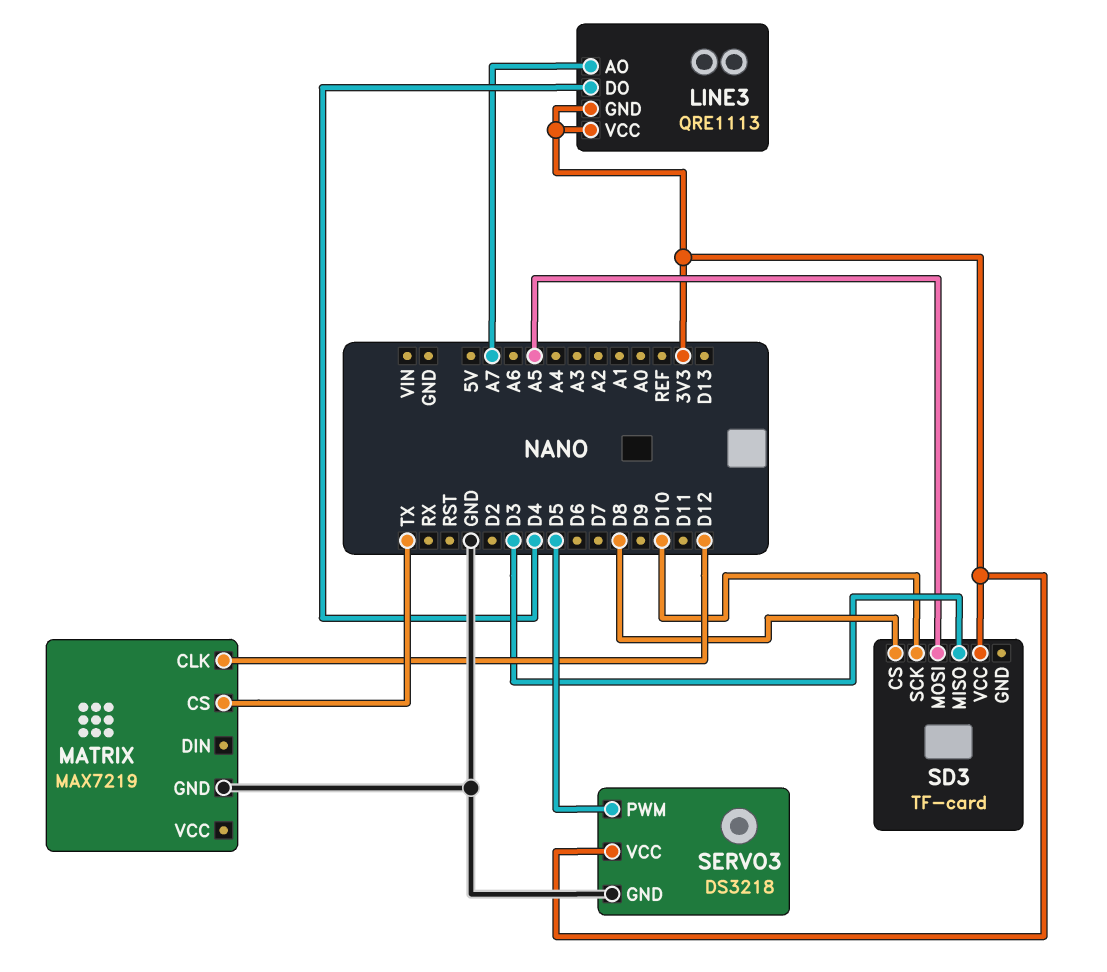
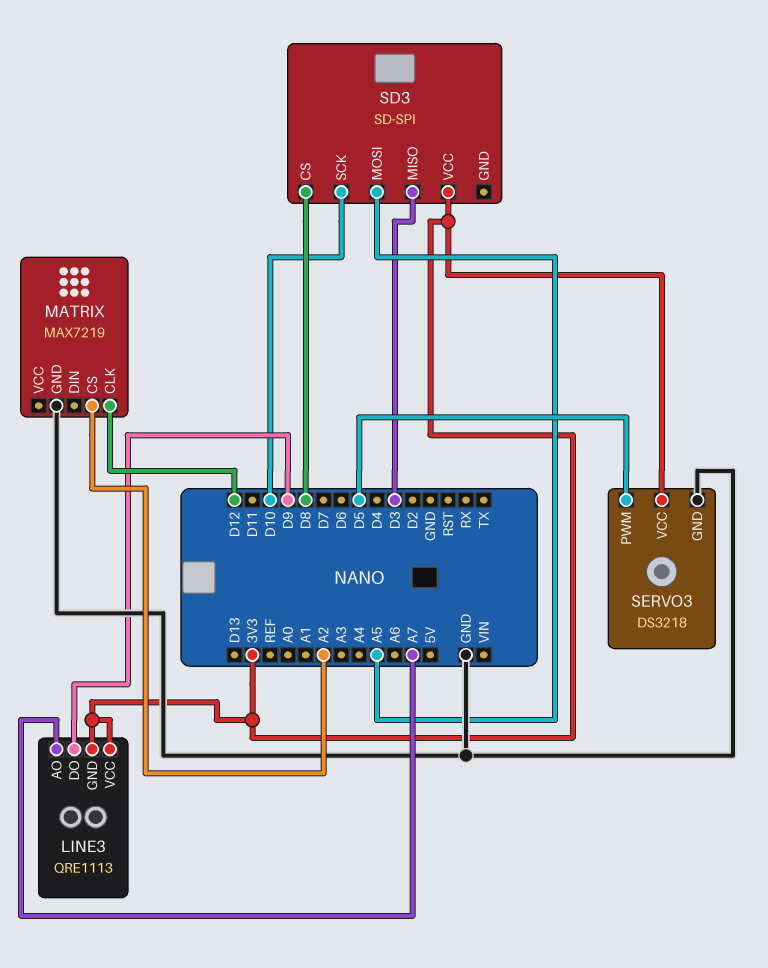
LINE3 pin DO: D4 -> D9
MATRIX pin CS: TX -> A2
SD3: TF-card -> SD-SPI

